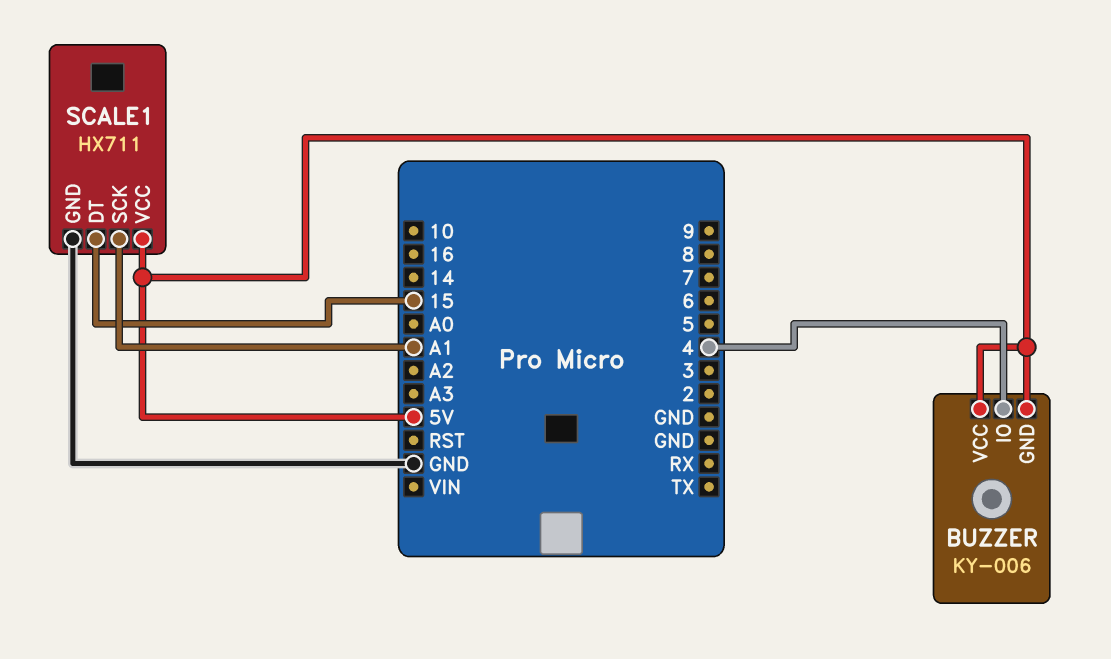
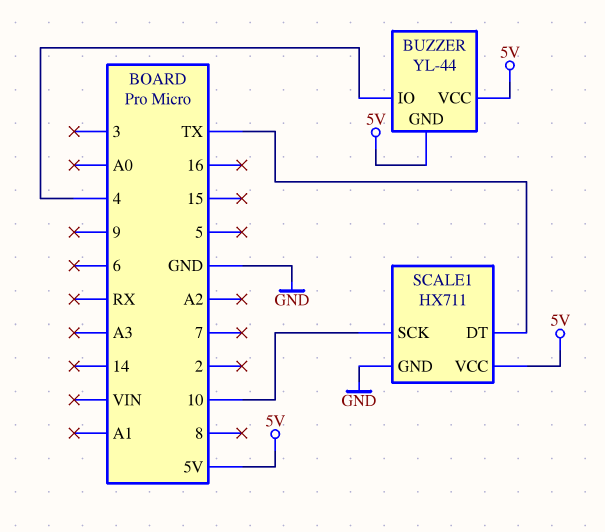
BUZZER: KY-006 -> YL-44
SCALE1 pin DT: 15 -> TX
SCALE1 pin SCK: A1 -> 10

